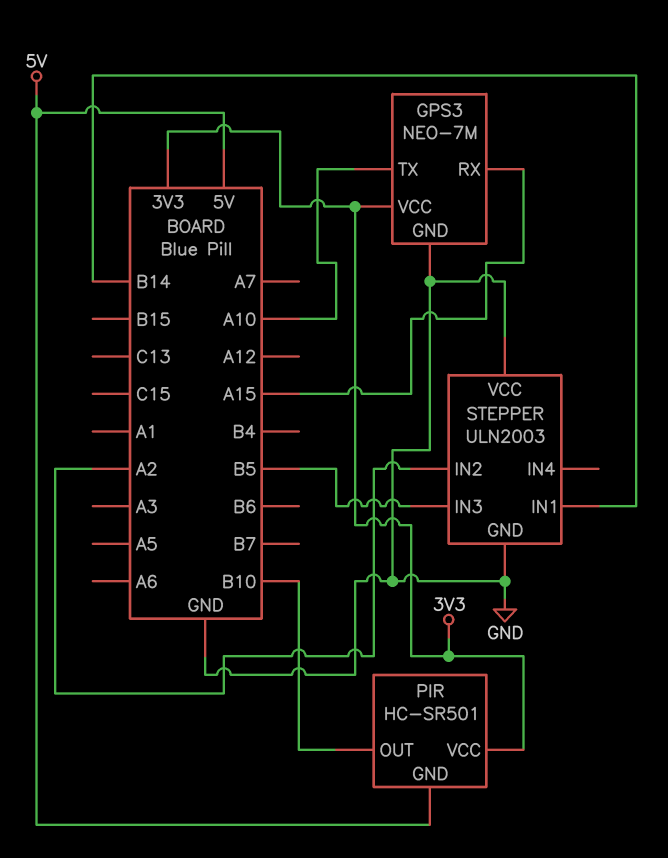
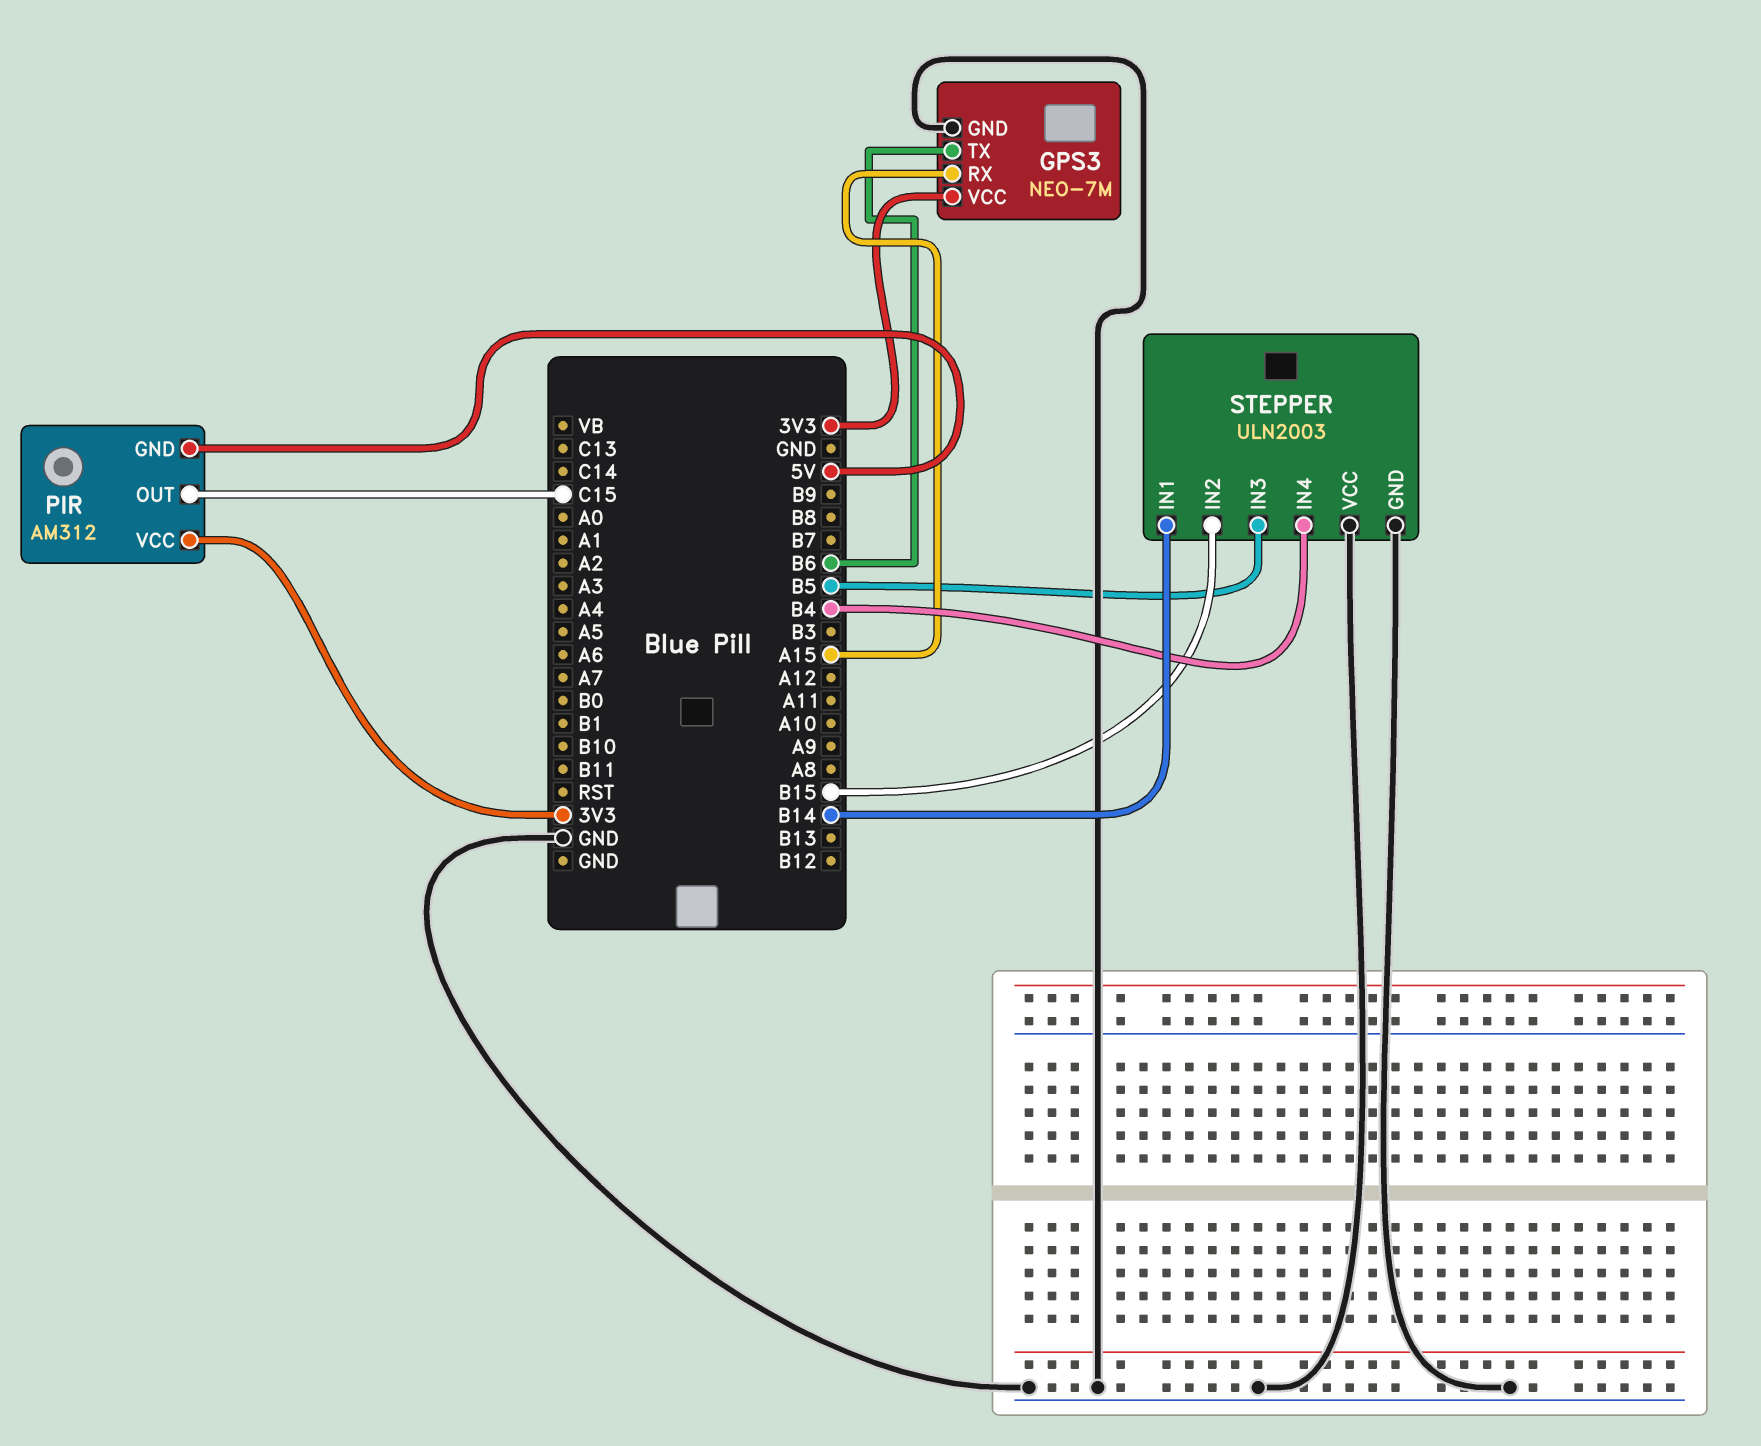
GPS3 pin TX: A10 -> B6
PIR: HC-SR501 -> AM312
PIR pin OUT: B10 -> C15
STEPPER pin IN2: A2 -> B15
STEPPER pin IN4: none -> B4

